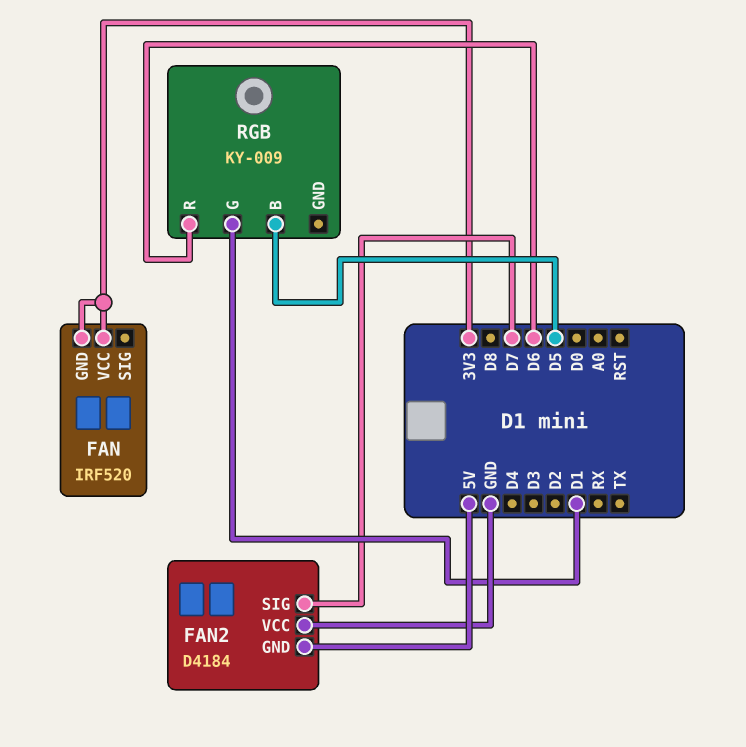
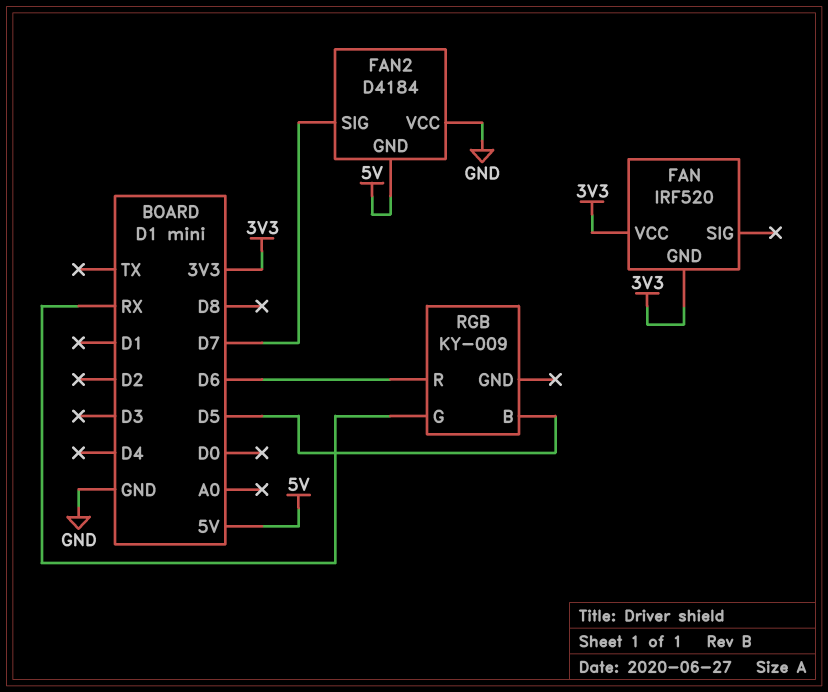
RGB pin G: D1 -> RX

